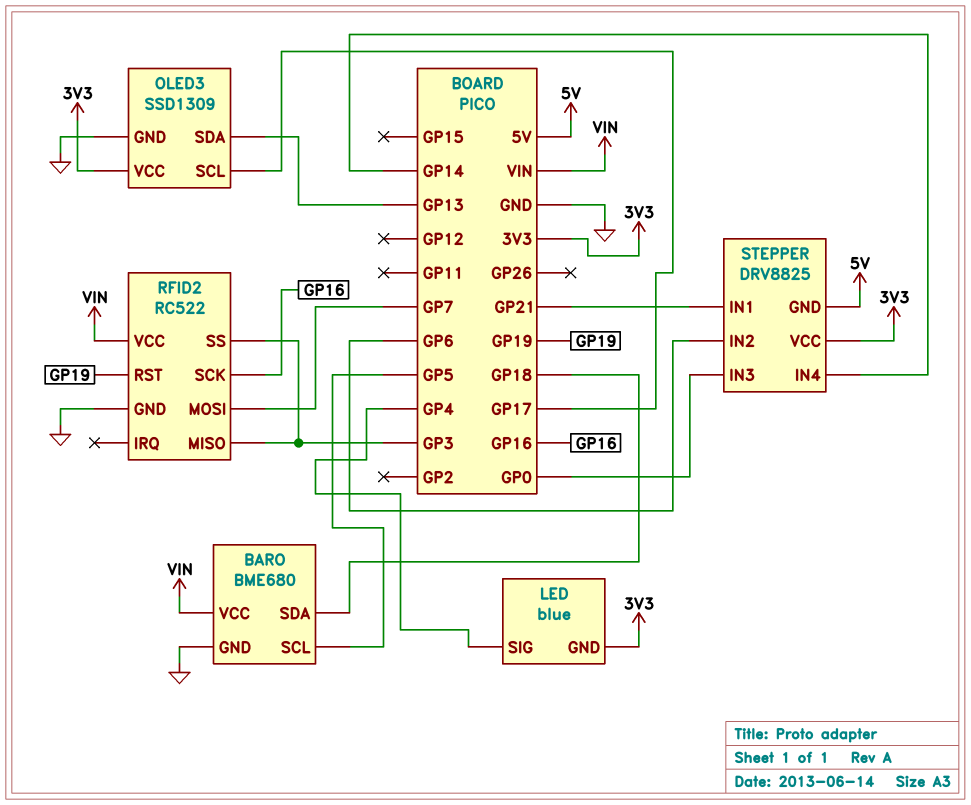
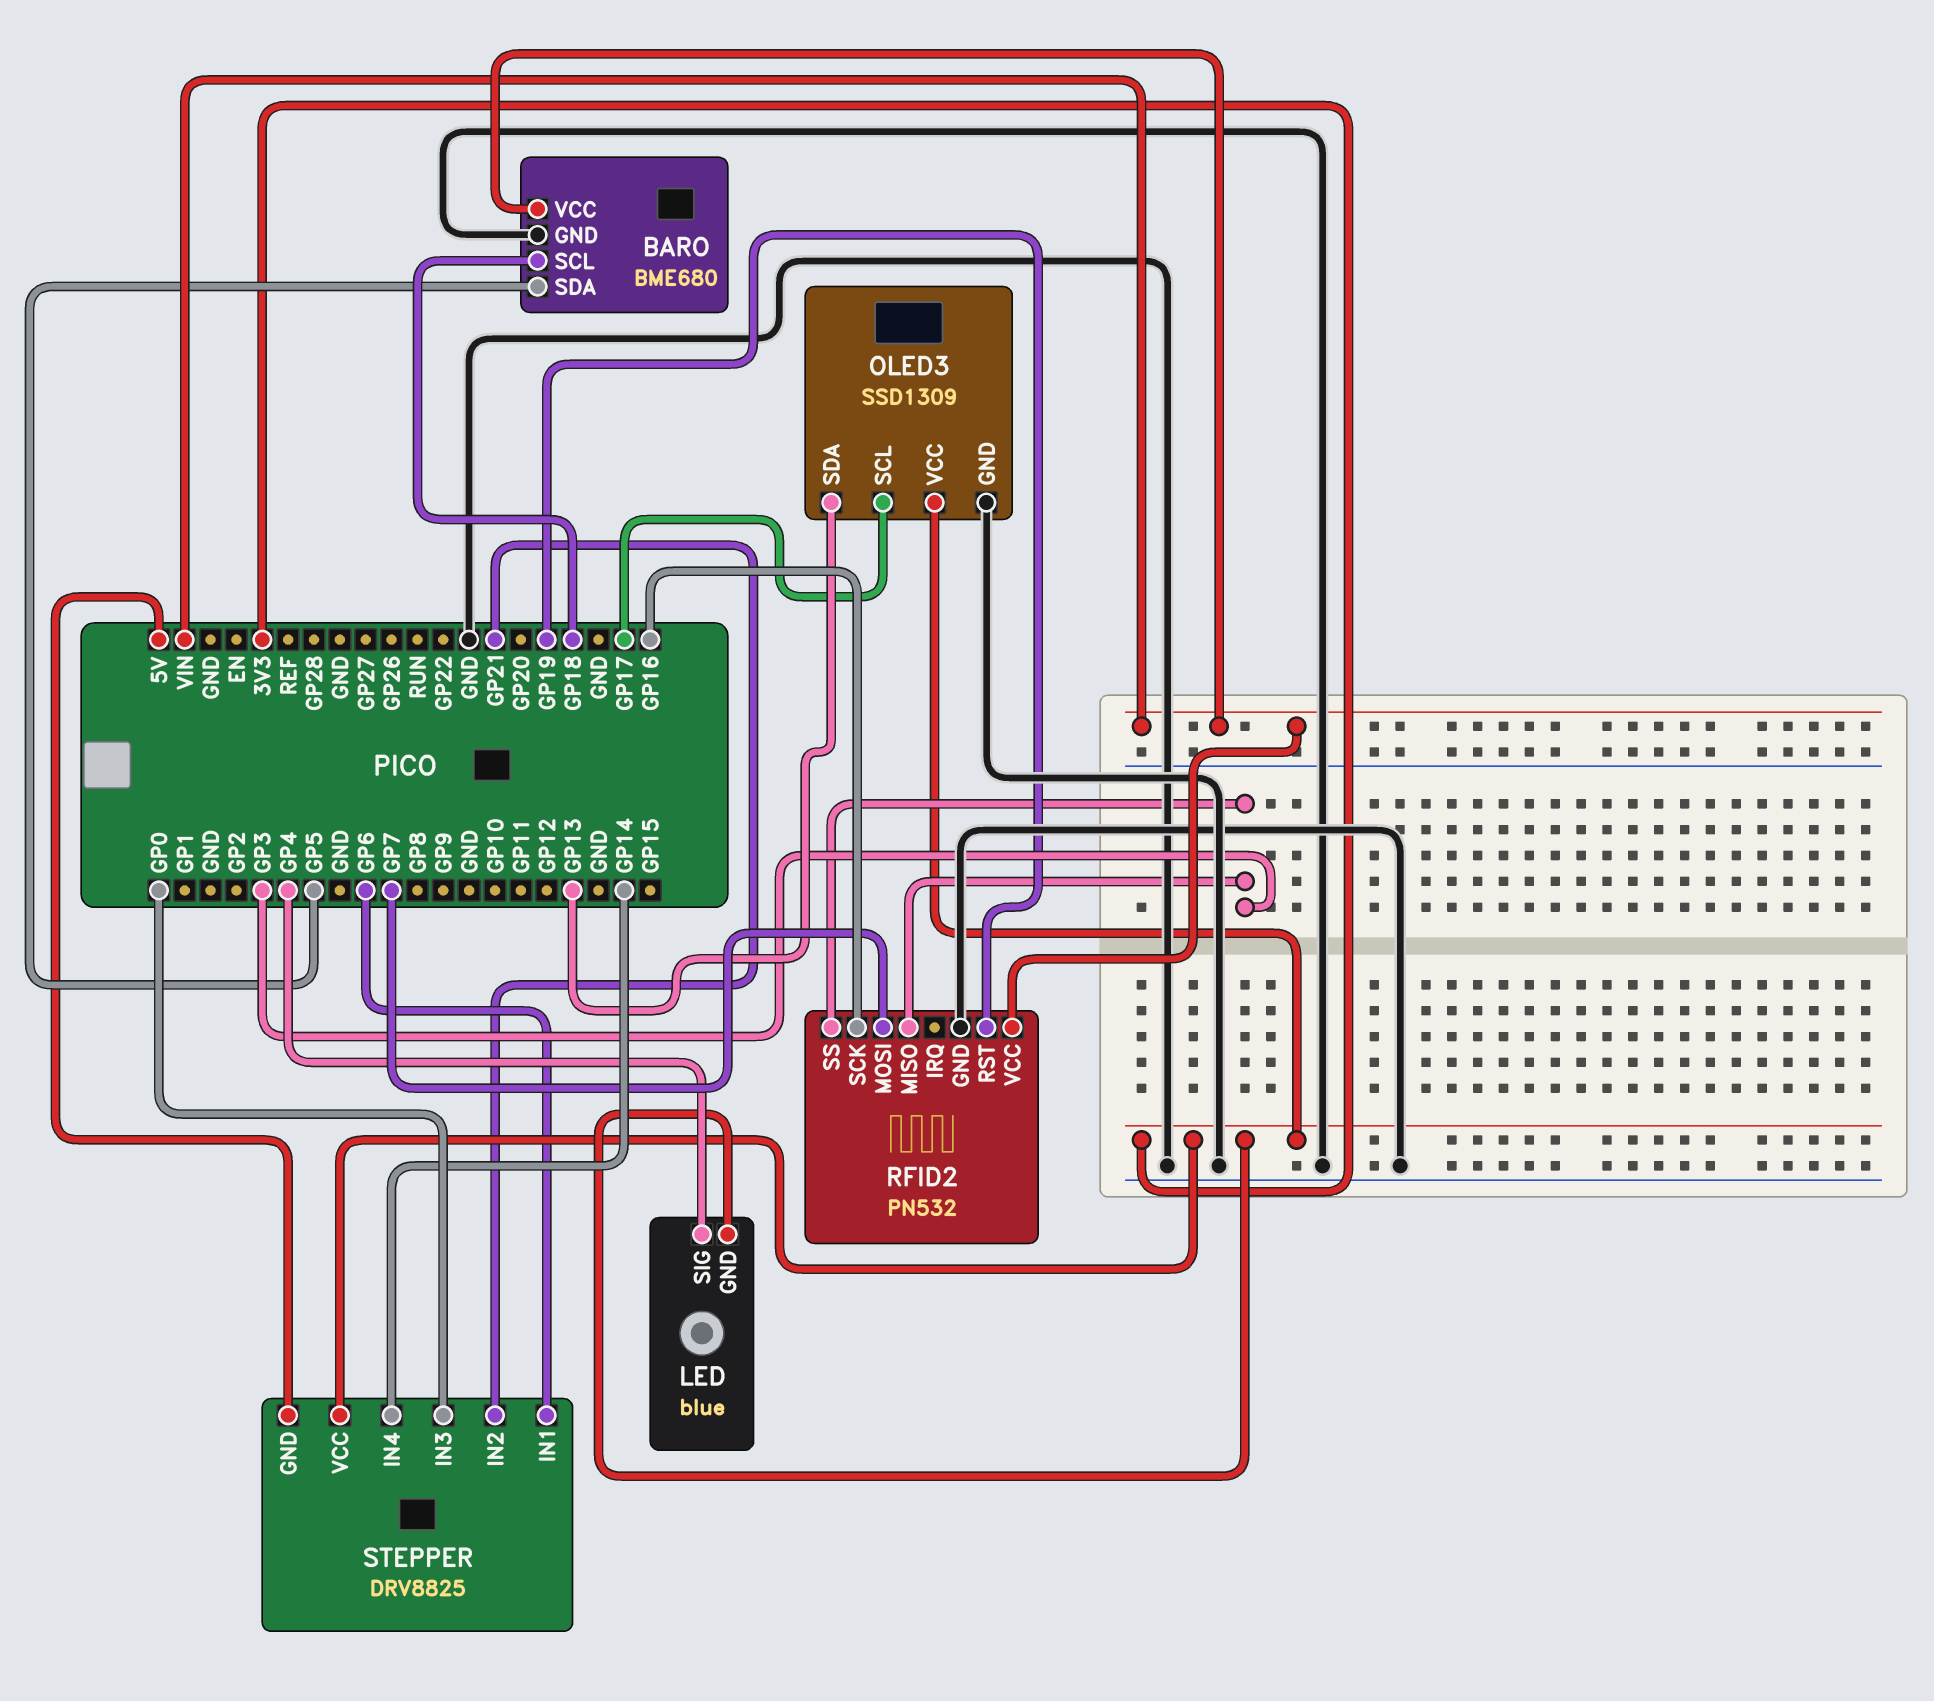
BARO pin SCL: GP5 -> GP18
BARO pin SDA: GP18 -> GP5
RFID2: RC522 -> PN532
STEPPER pin IN1: GP21 -> GP6
STEPPER pin IN2: GP6 -> GP21

